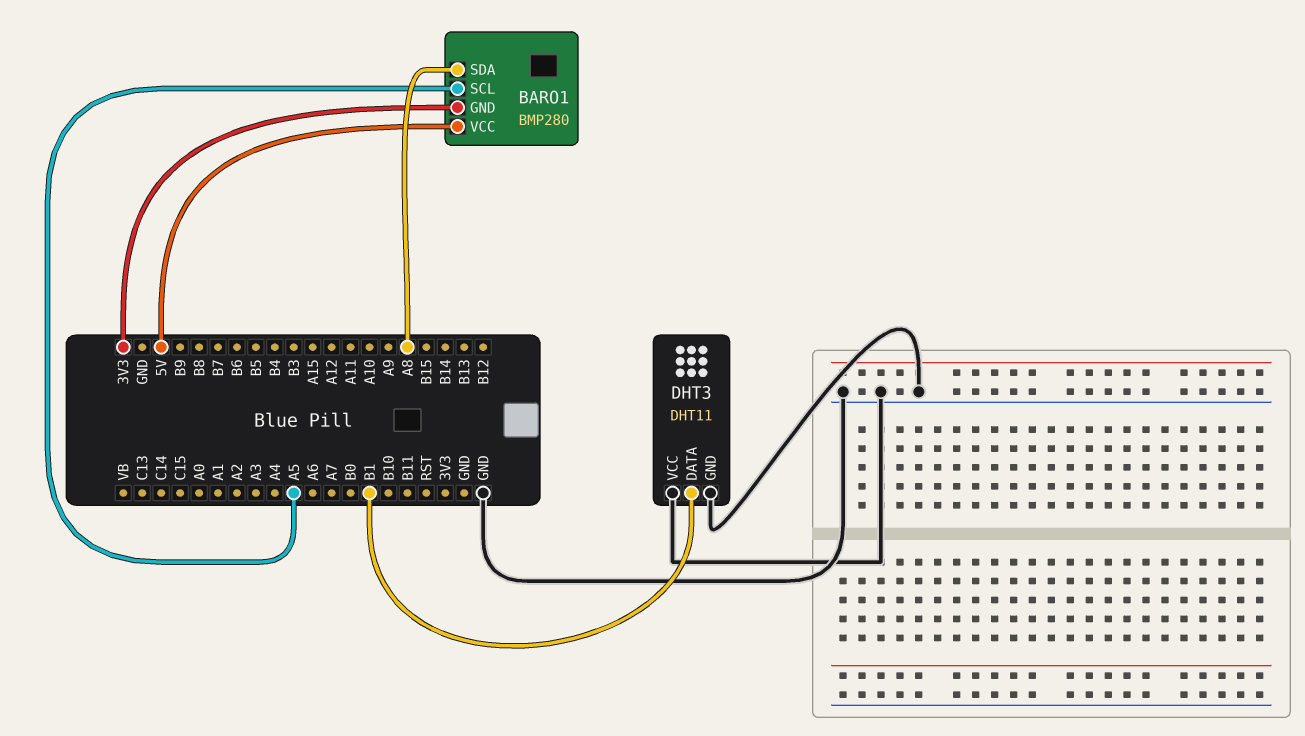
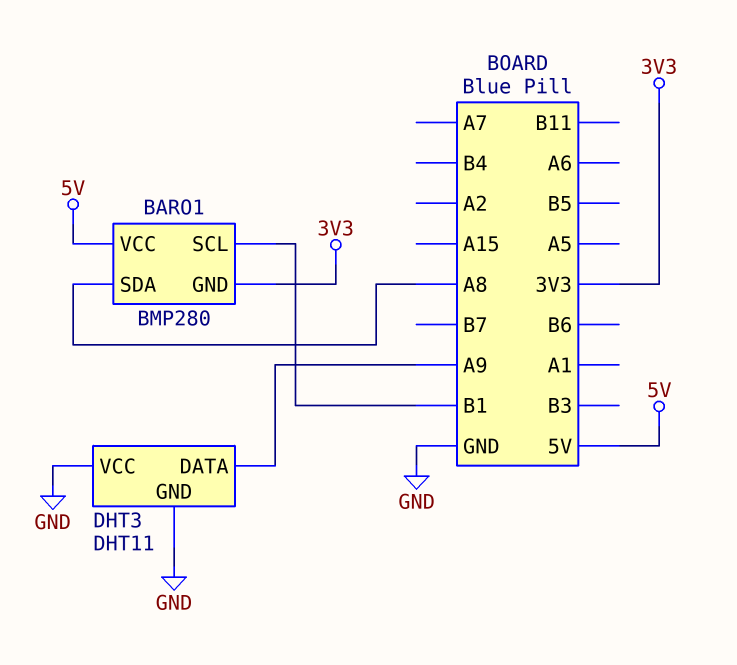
BARO1 pin SCL: A5 -> B1
DHT3 pin DATA: B1 -> A9

